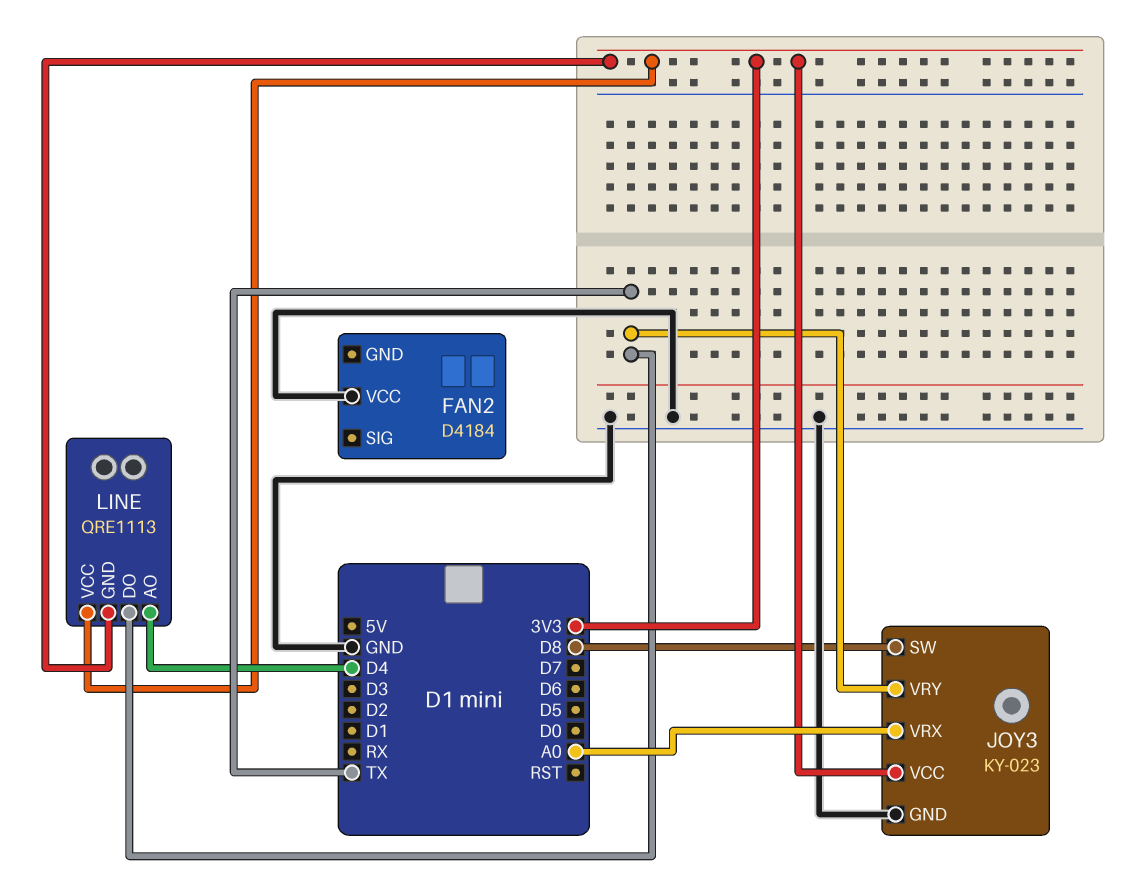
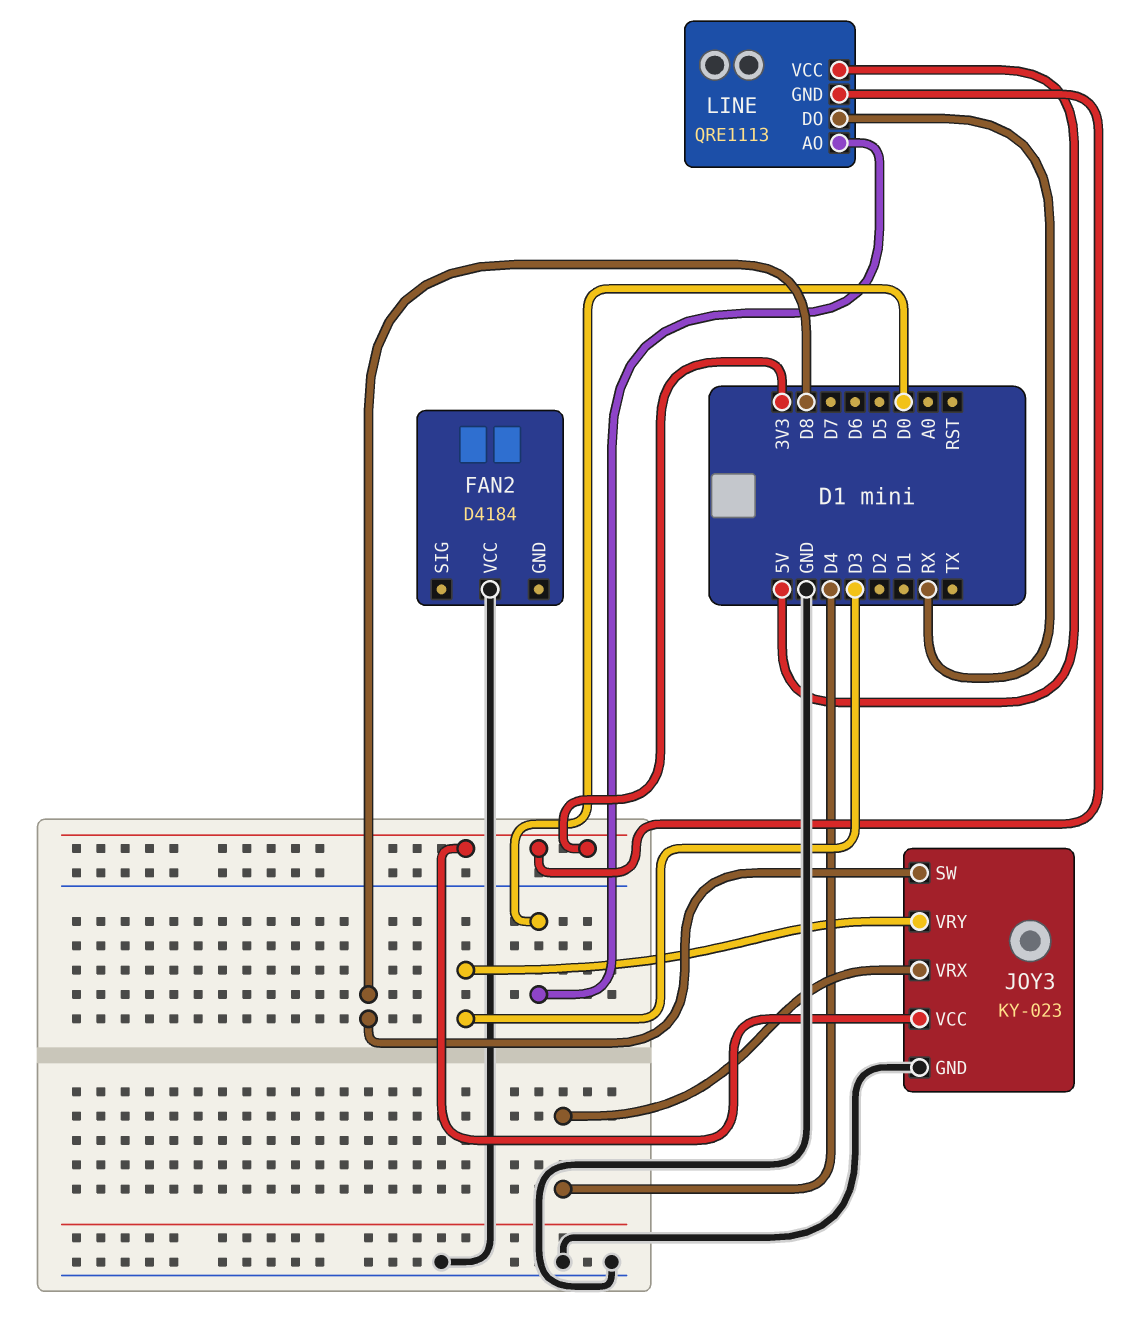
JOY3 pin VRX: A0 -> D4
JOY3 pin VRY: TX -> D3
LINE pin AO: D4 -> D0
LINE pin DO: TX -> RX
LINE pin VCC: 3V3 -> 5V

